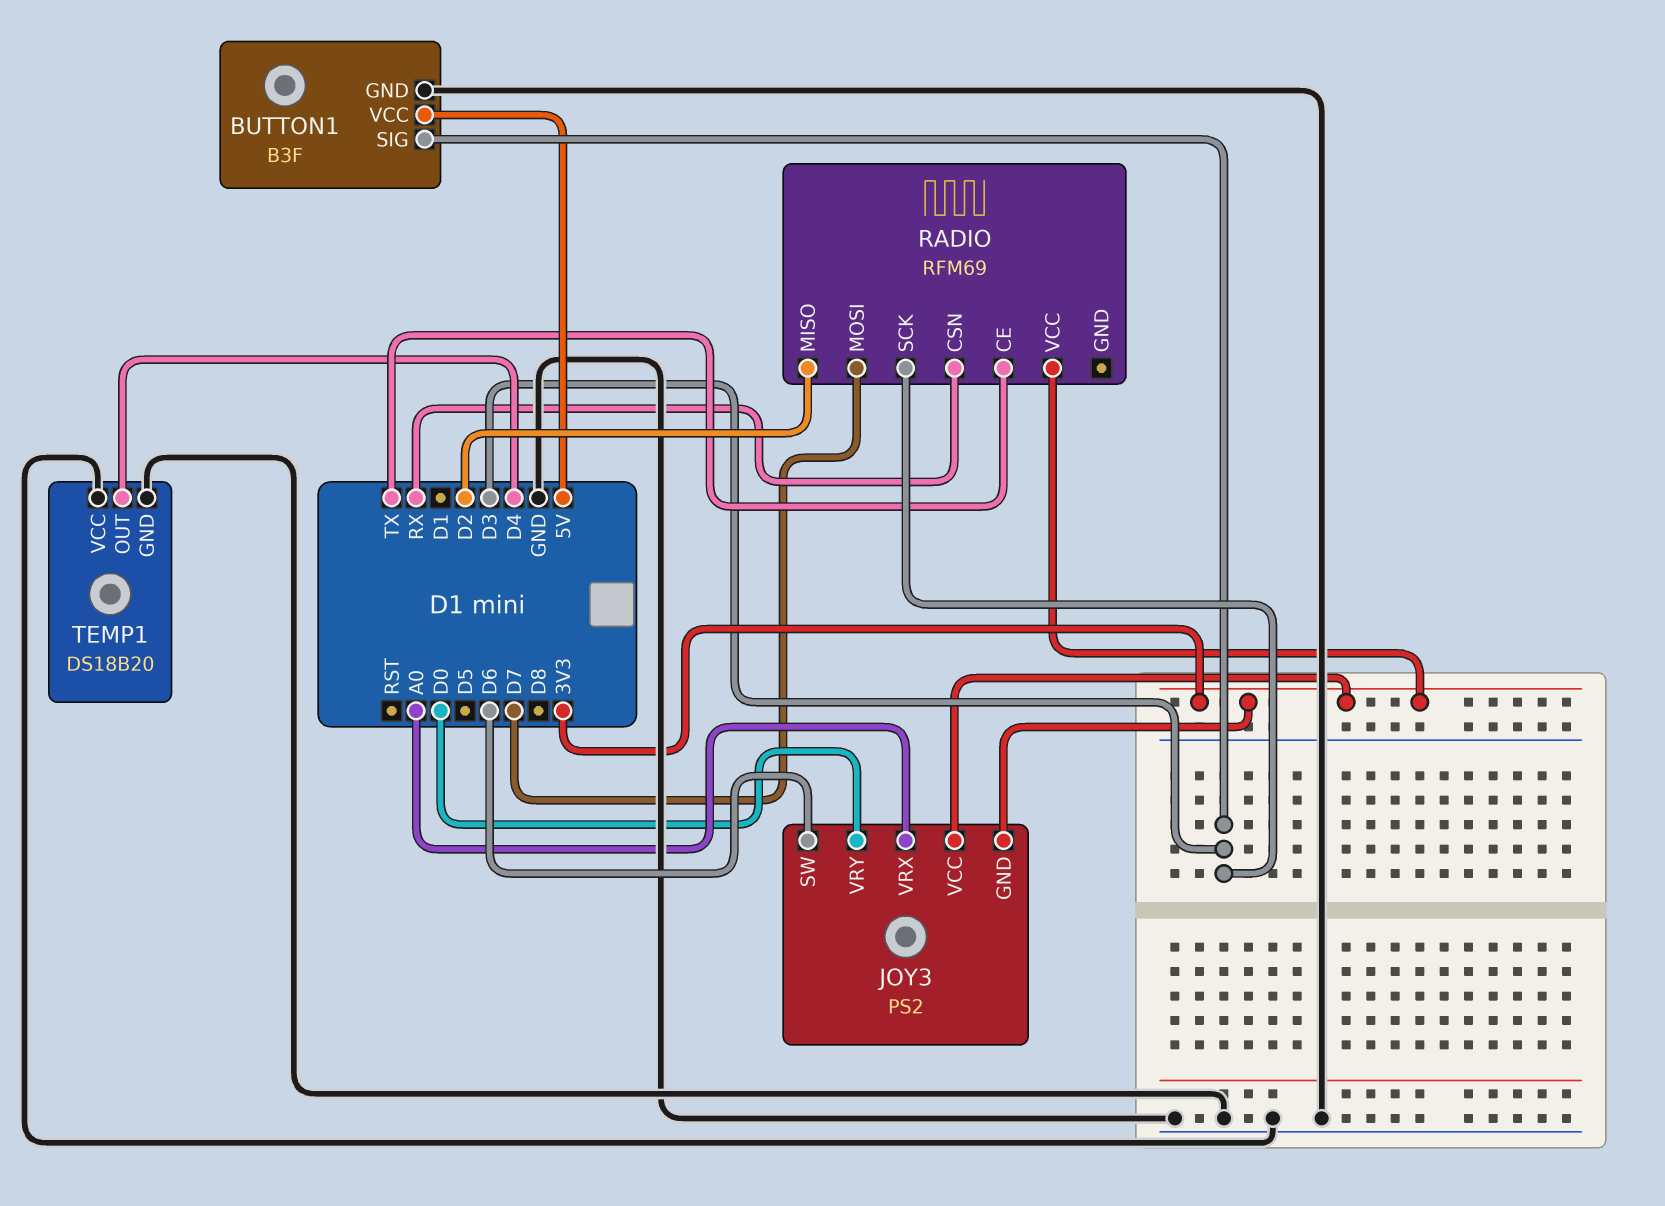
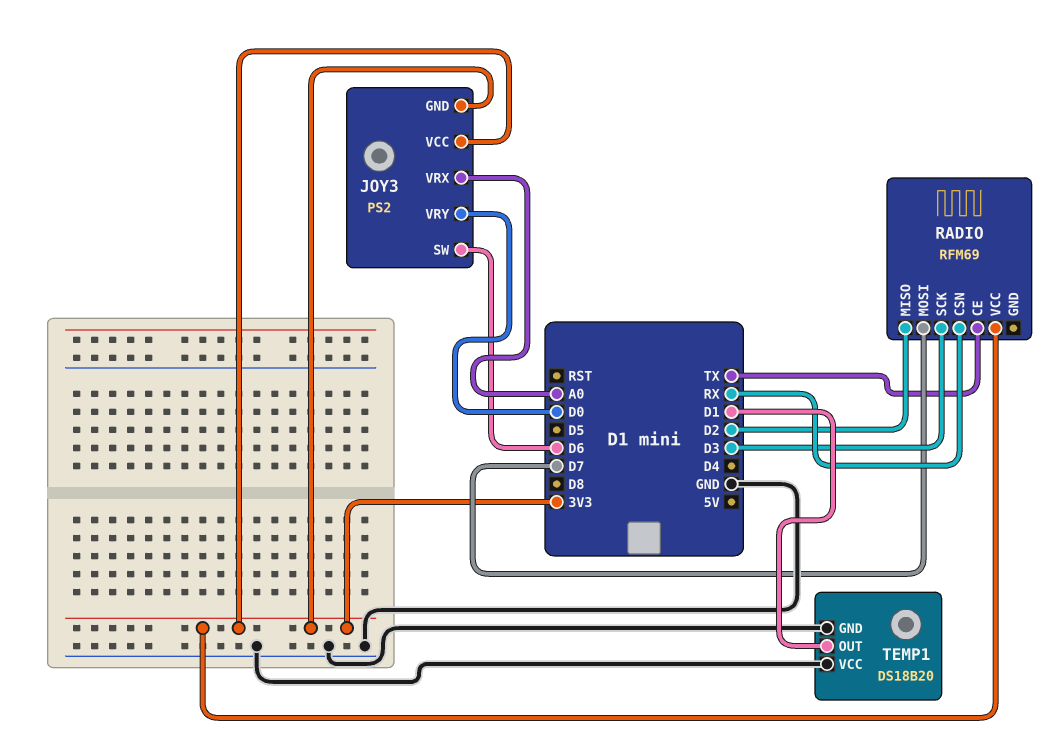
BUTTON1: B3F -> none
BUTTON1 pin GND: GND -> none
BUTTON1 pin SIG: D3 -> none
BUTTON1 pin VCC: 5V -> none
TEMP1 pin OUT: D4 -> D1

